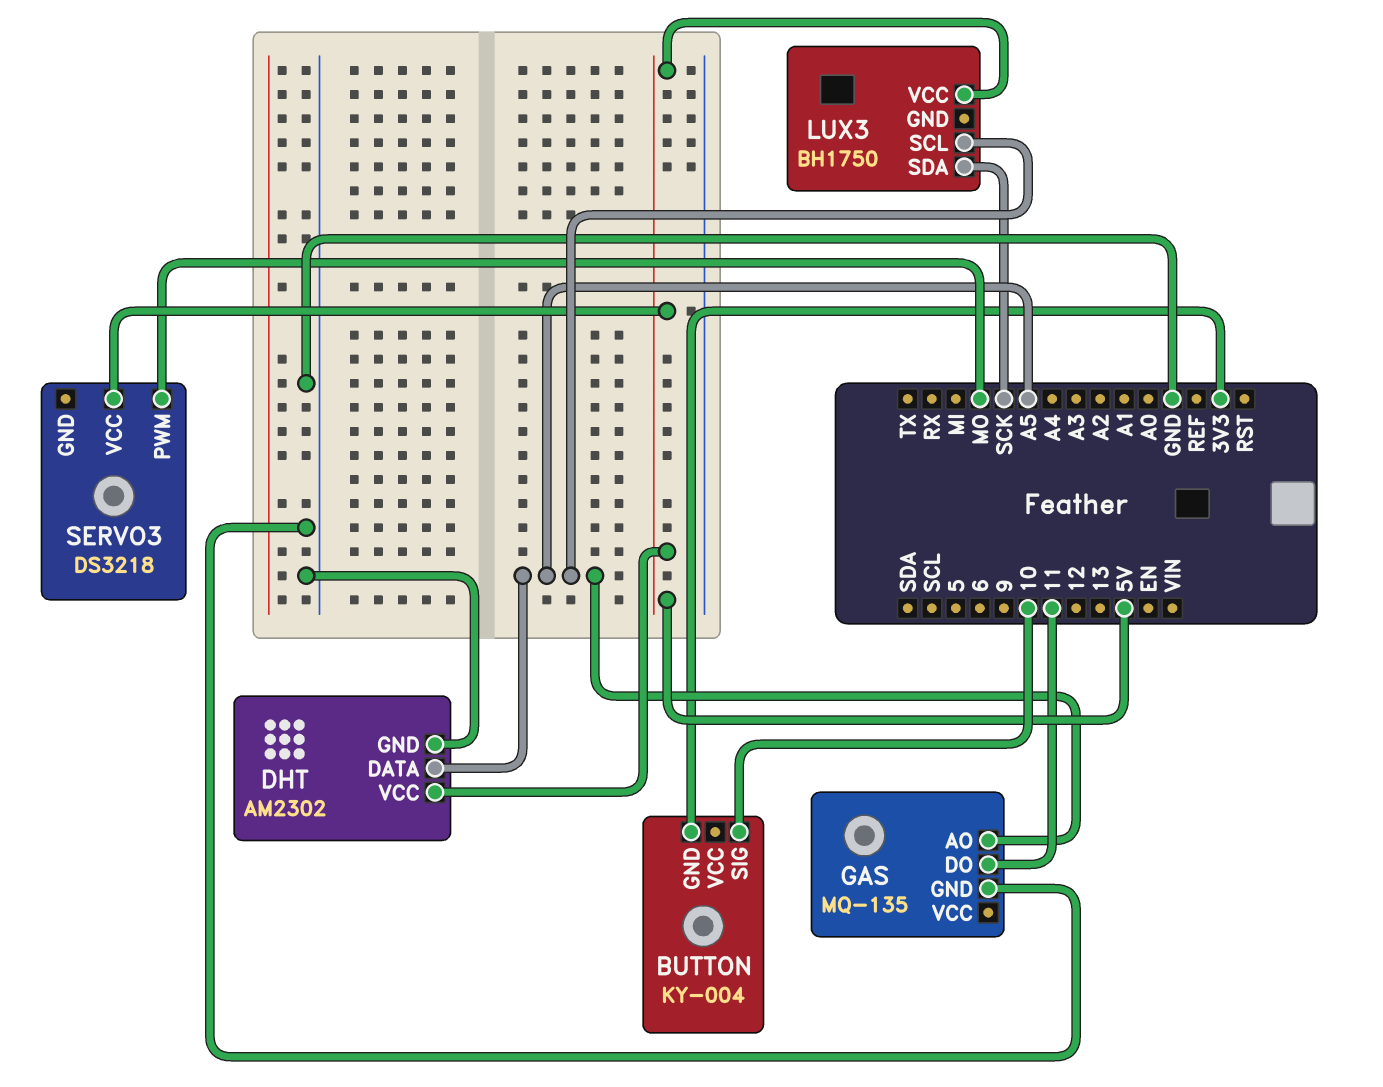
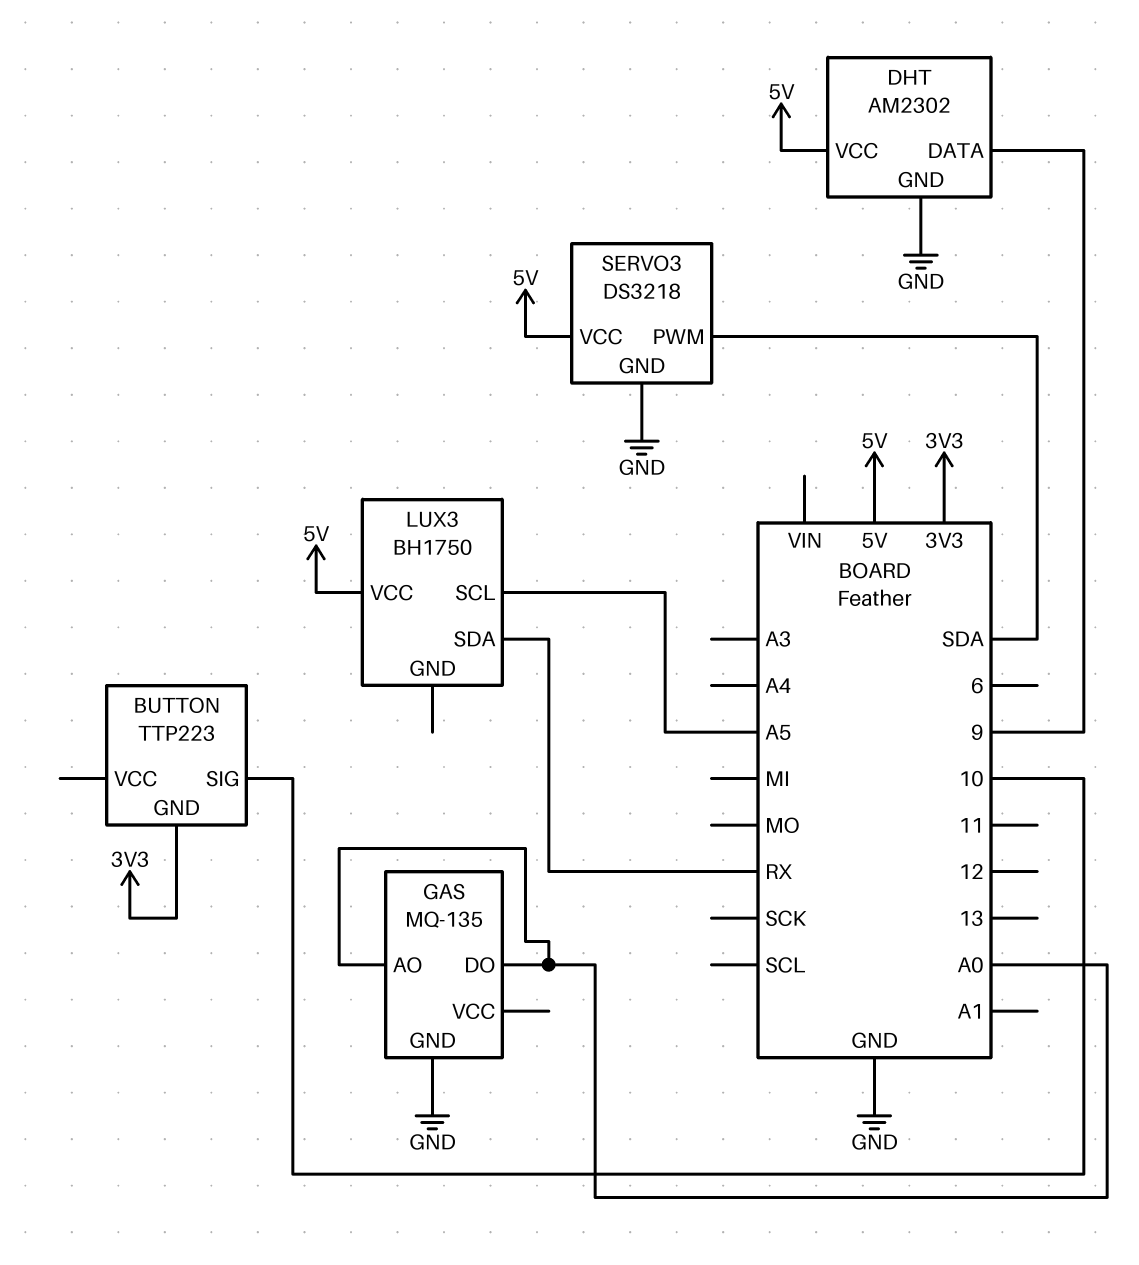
BUTTON: KY-004 -> TTP223
DHT pin DATA: A5 -> 9
GAS pin AO: A5 -> A0
GAS pin DO: 11 -> A0
LUX3 pin SDA: SCK -> RX
SERVO3 pin GND: none -> GND
SERVO3 pin PWM: MO -> SDA

